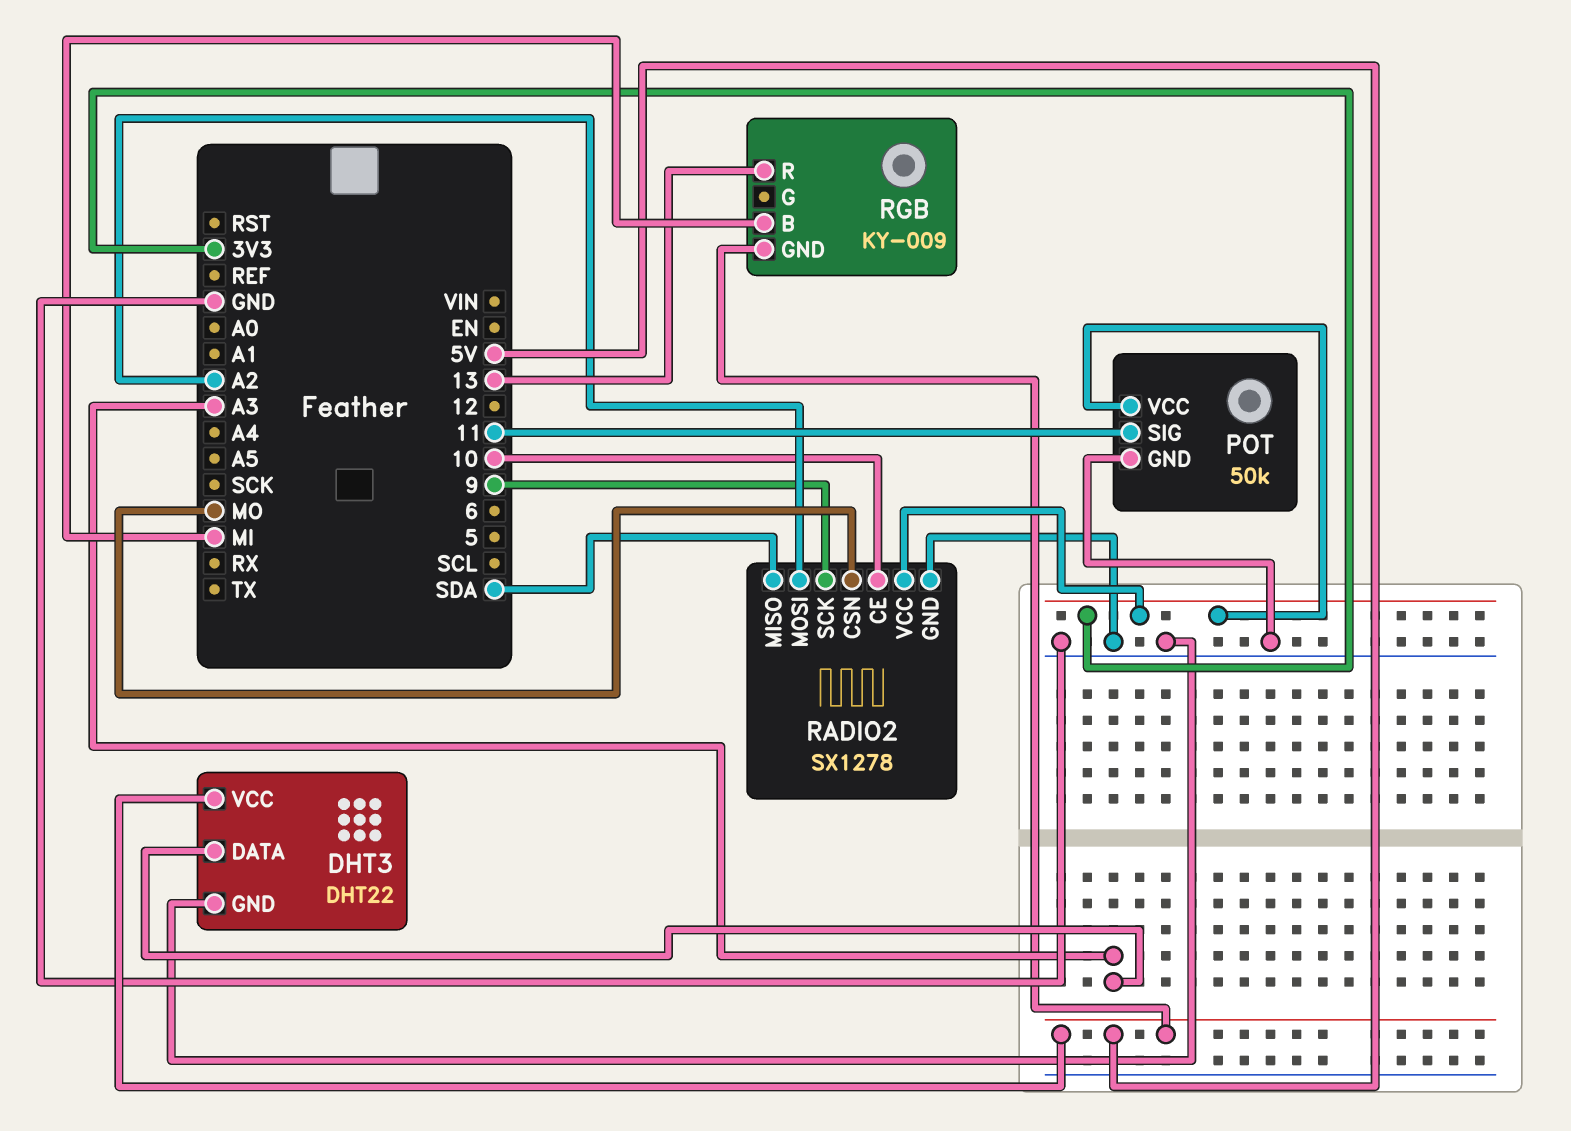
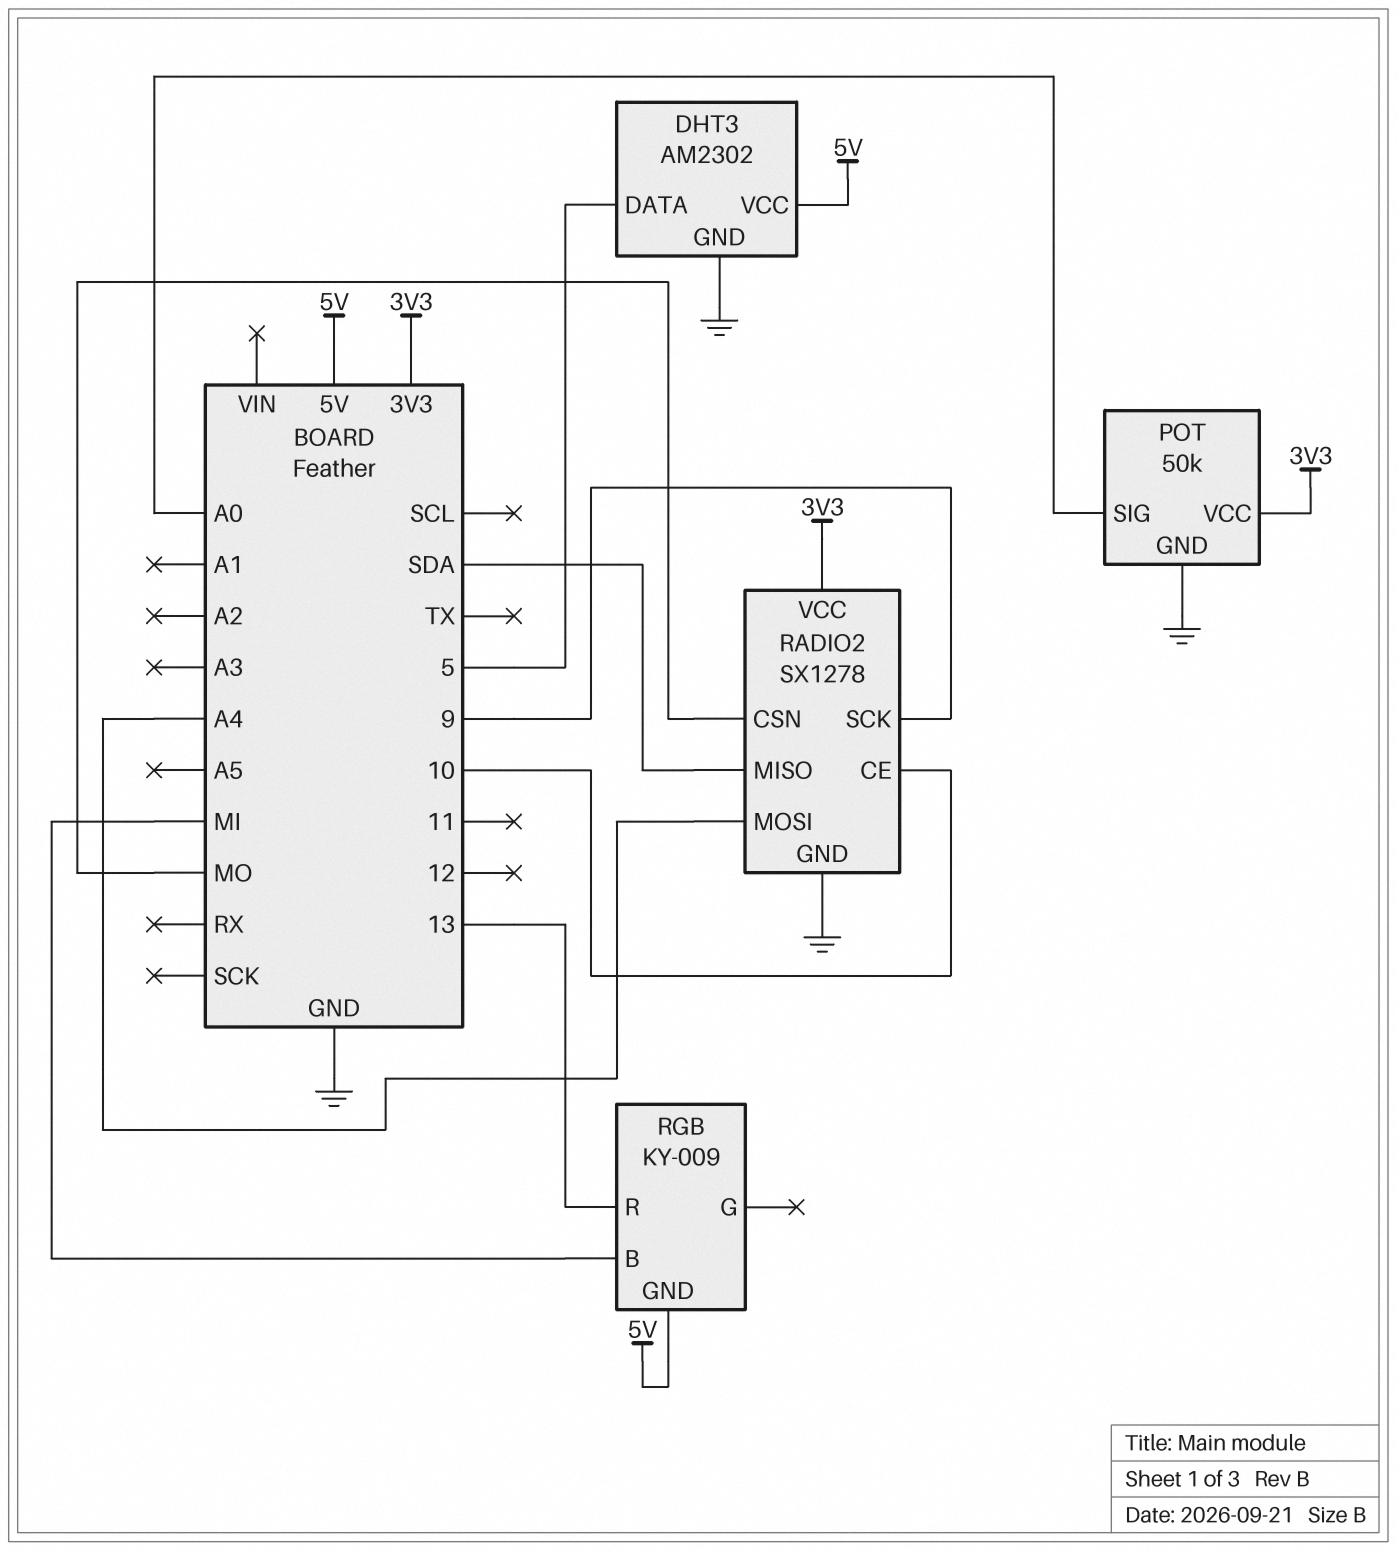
DHT3: DHT22 -> AM2302
DHT3 pin DATA: A3 -> 5
POT pin SIG: 11 -> A0
RADIO2 pin MOSI: A2 -> A4

